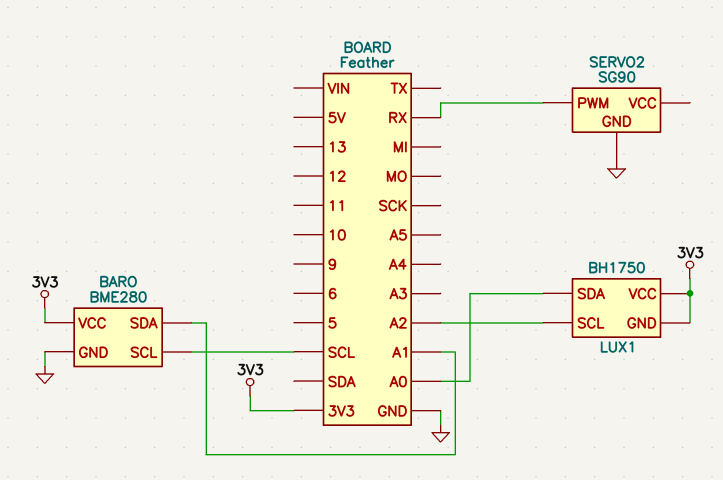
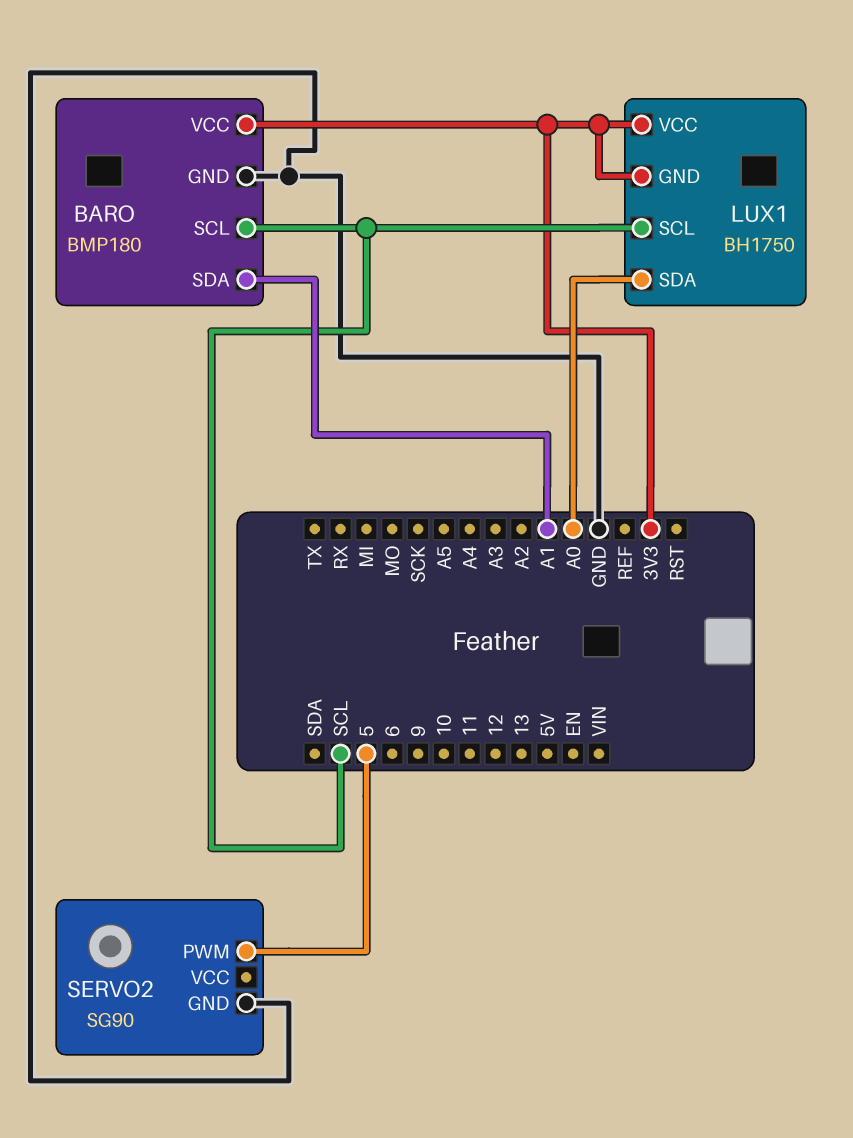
BARO: BME280 -> BMP180
LUX1 pin SCL: A2 -> SCL
SERVO2 pin PWM: RX -> 5

